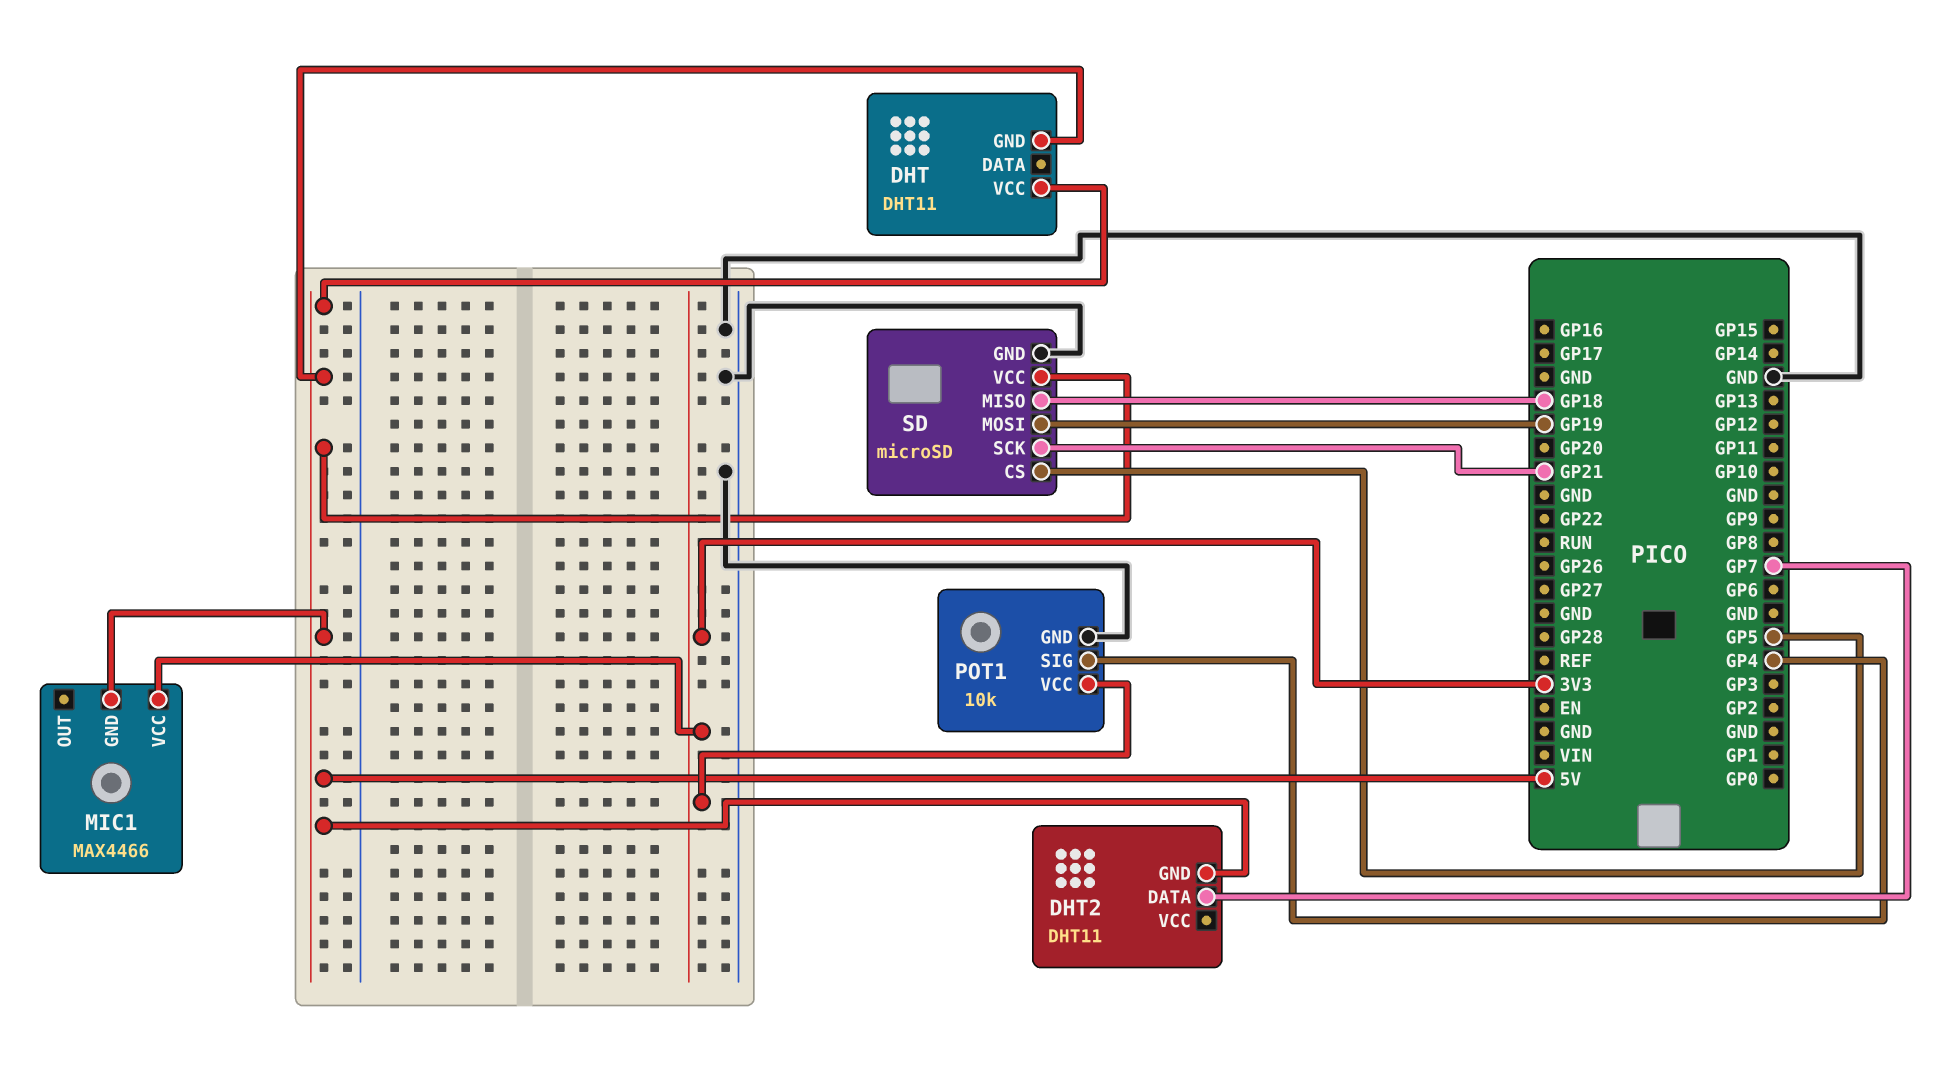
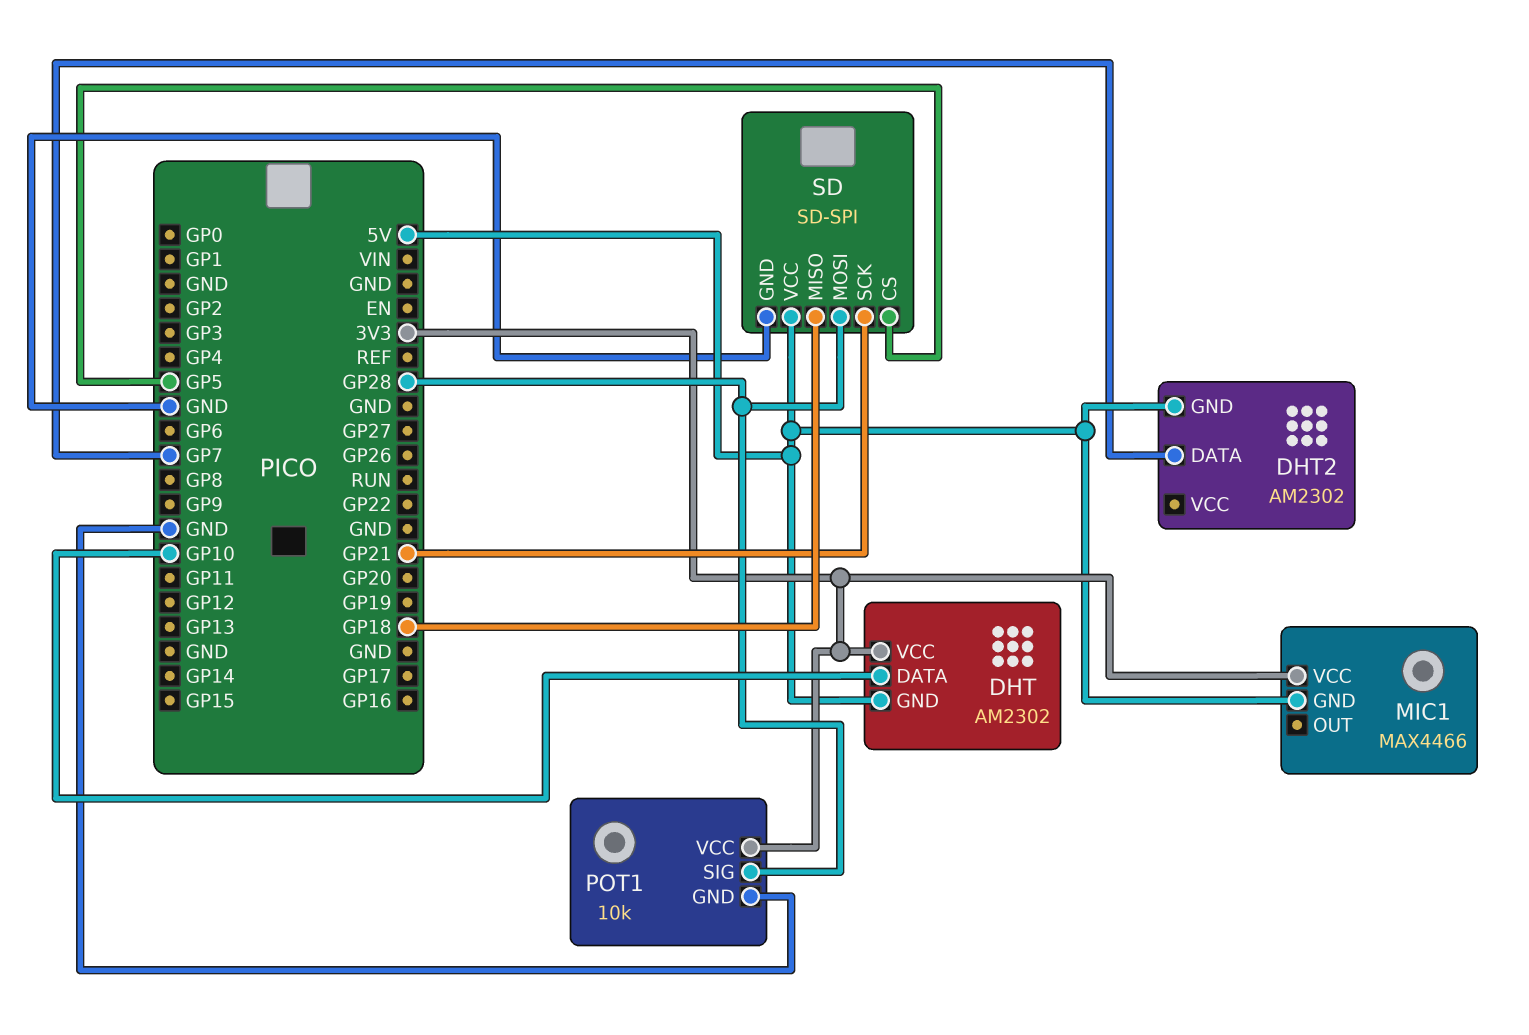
DHT: DHT11 -> AM2302
DHT pin DATA: none -> GP10
DHT pin VCC: 5V -> 3V3
DHT2: DHT11 -> AM2302
POT1 pin SIG: GP4 -> GP28
SD: microSD -> SD-SPI
SD pin MOSI: GP19 -> GP28

